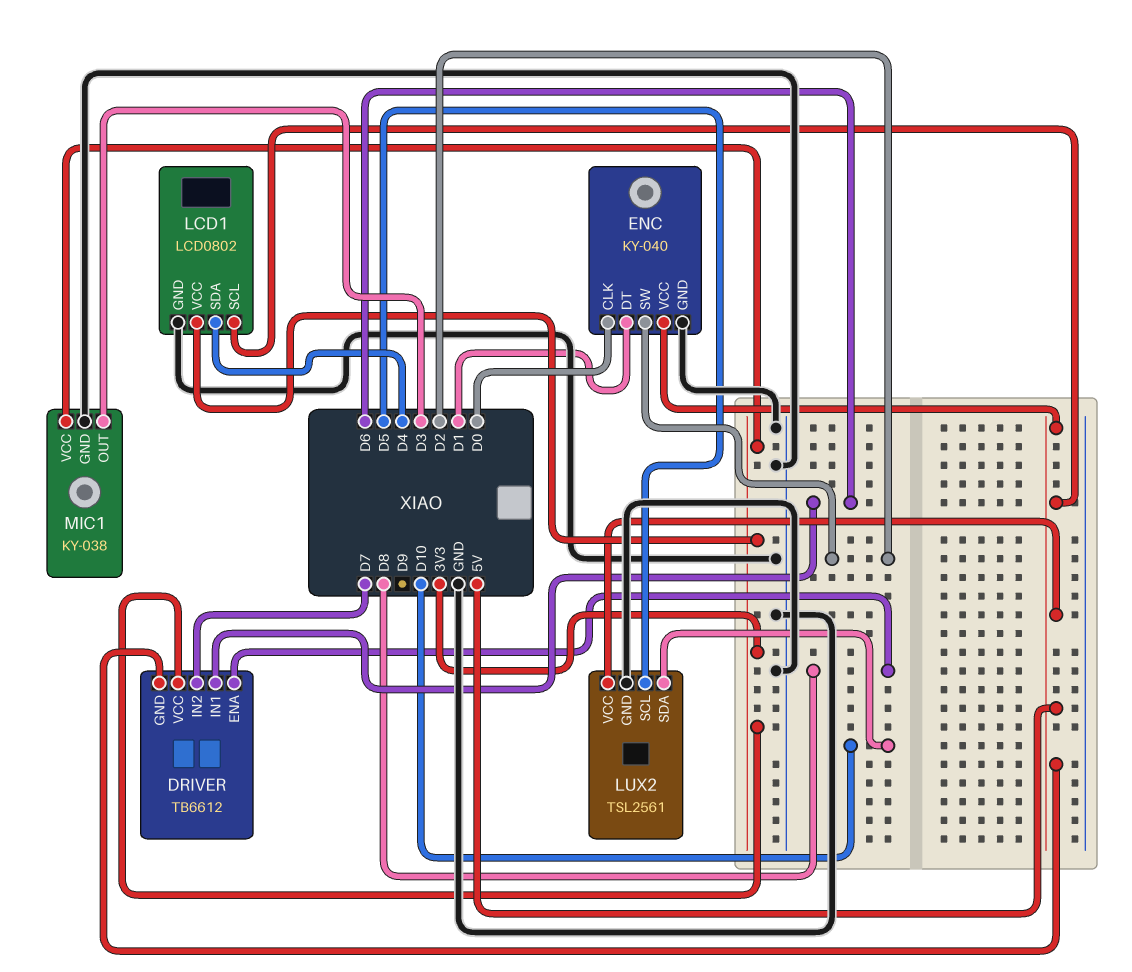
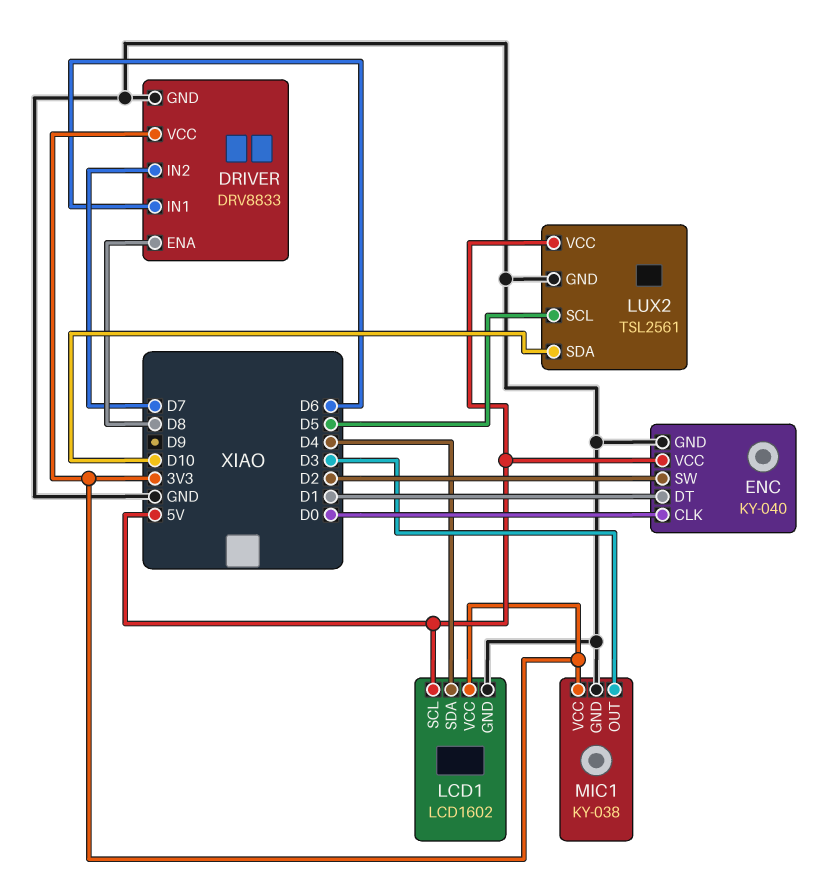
DRIVER: TB6612 -> DRV8833
DRIVER pin GND: 5V -> GND
LCD1: LCD0802 -> LCD1602

